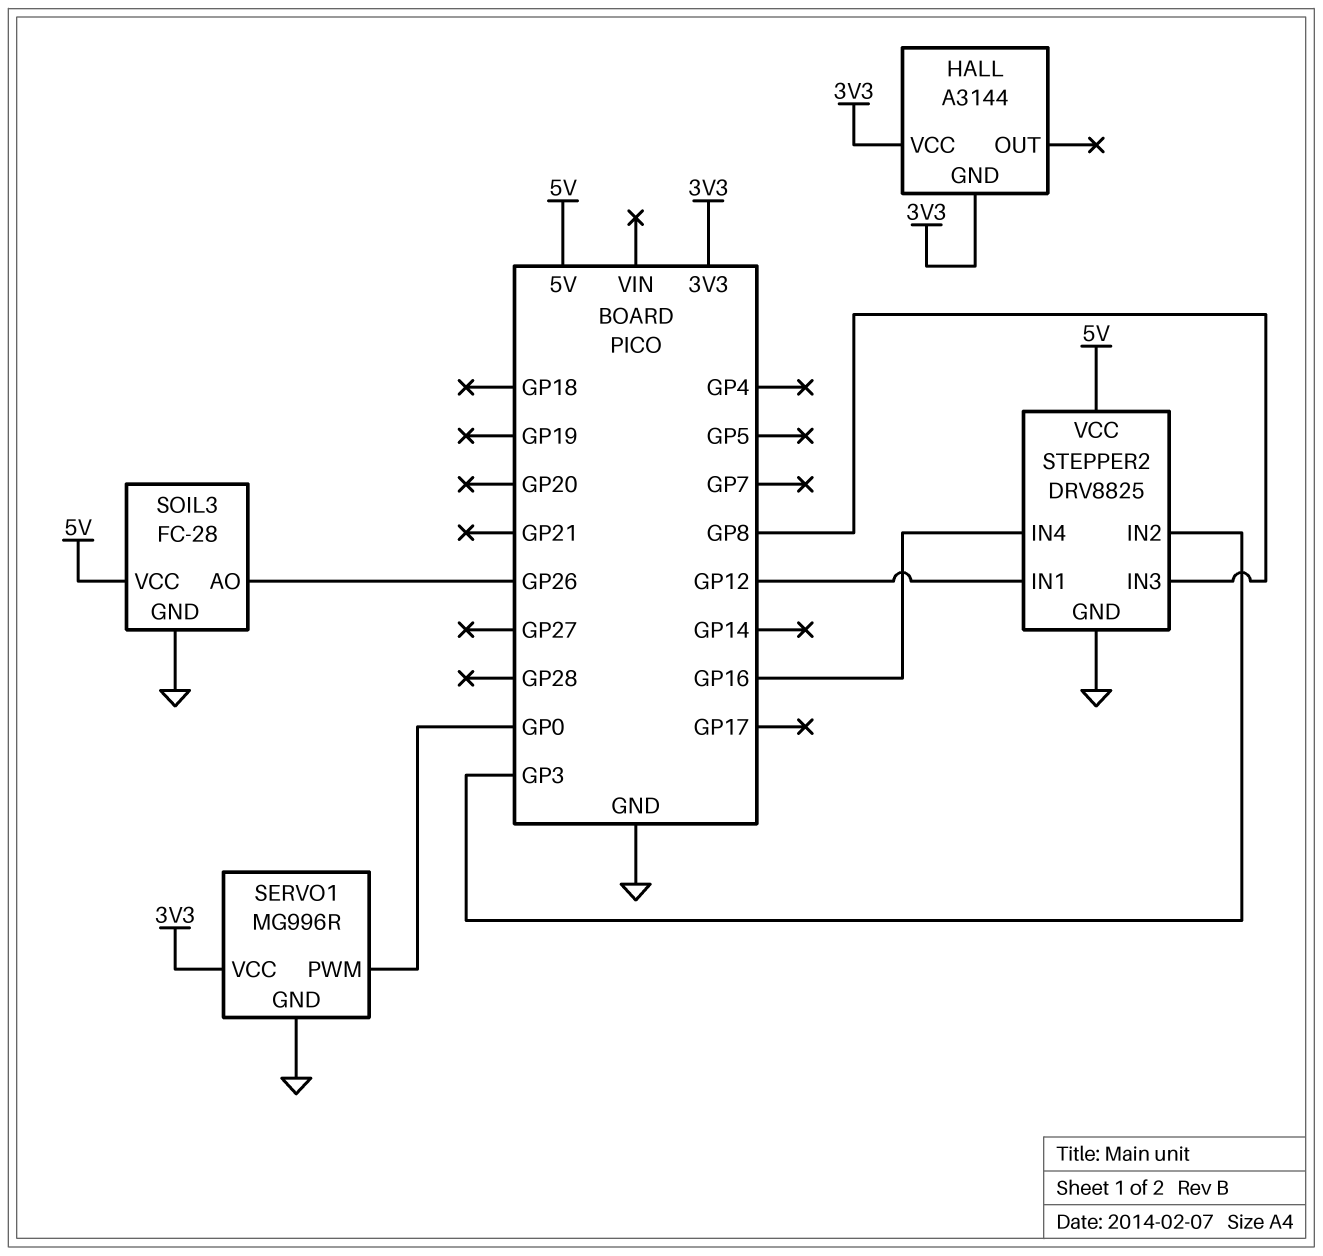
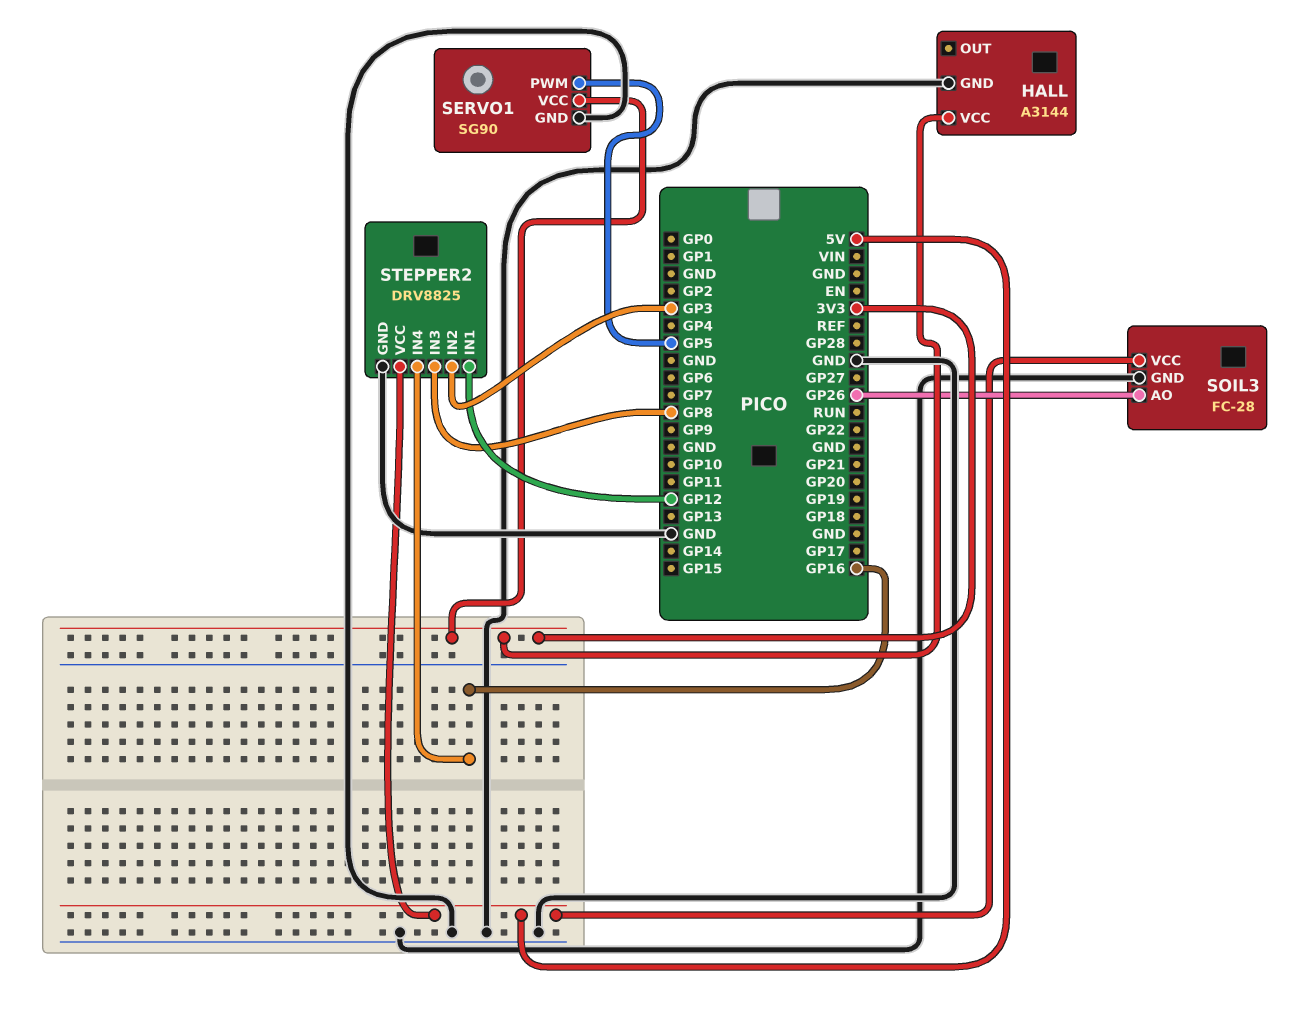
HALL pin GND: 3V3 -> GND
SERVO1: MG996R -> SG90
SERVO1 pin PWM: GP0 -> GP5

